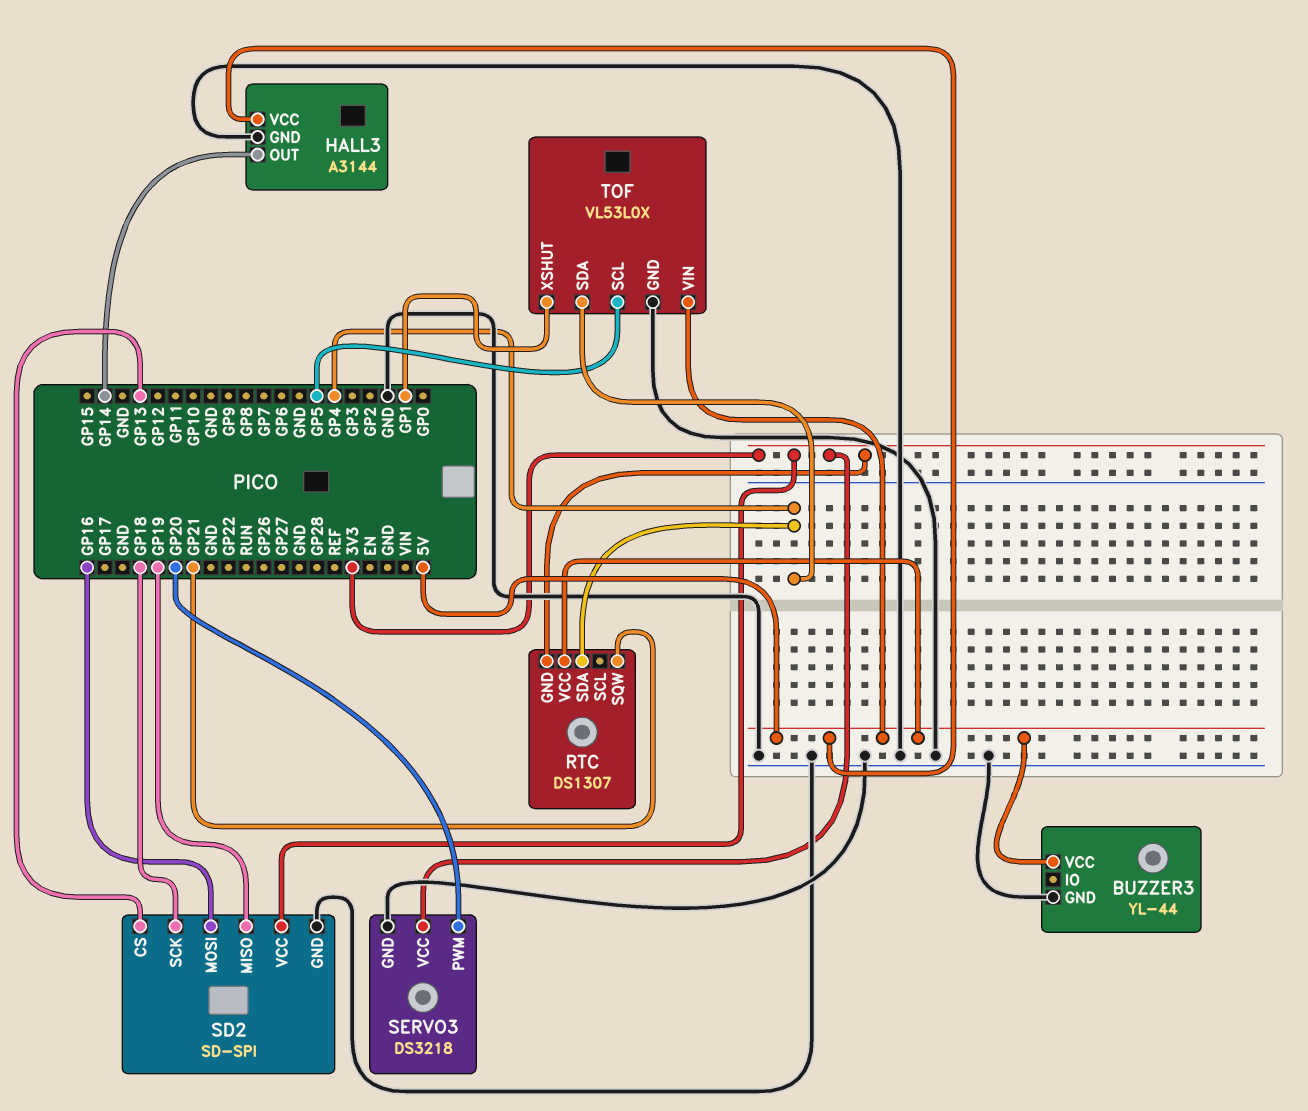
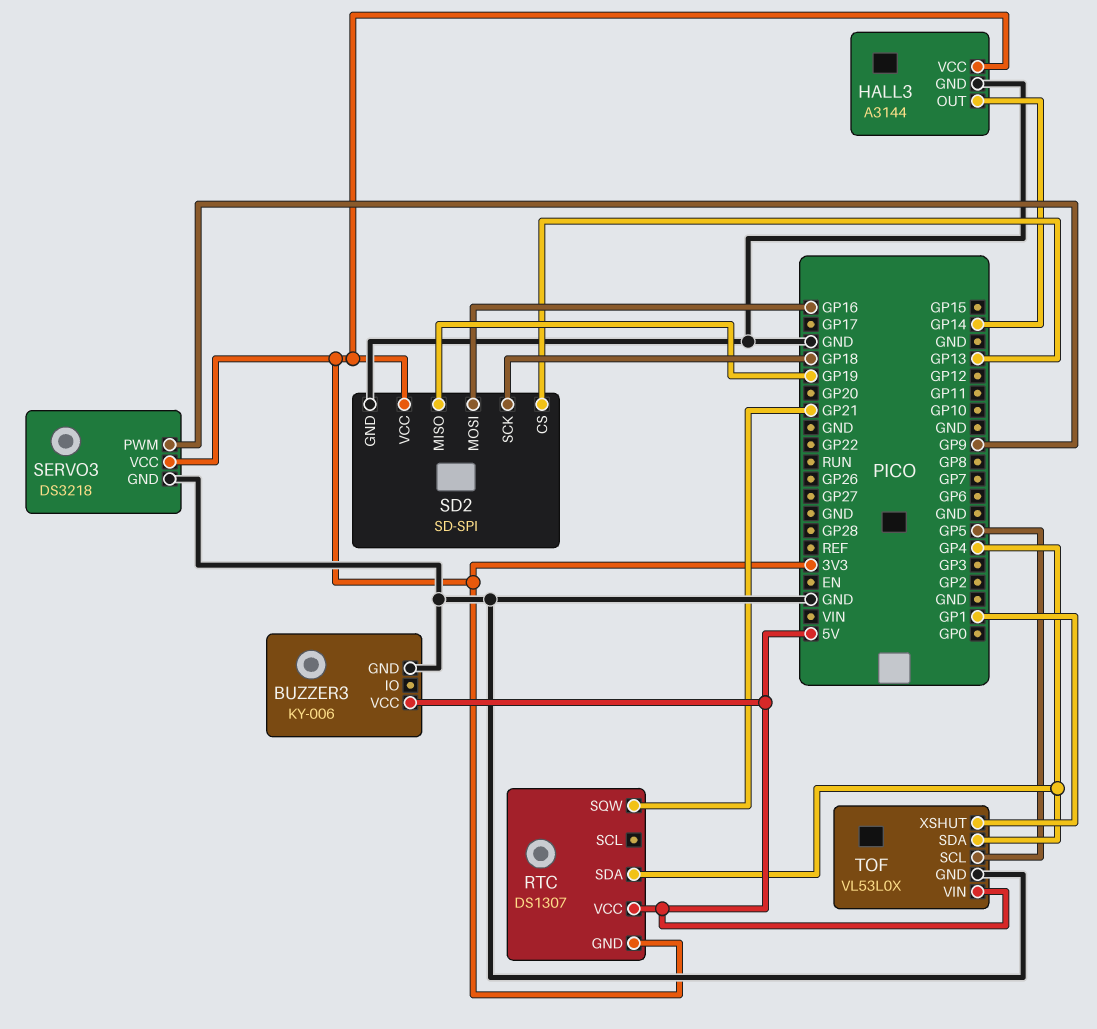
BUZZER3: YL-44 -> KY-006
HALL3 pin VCC: 5V -> 3V3
SERVO3 pin PWM: GP20 -> GP9

